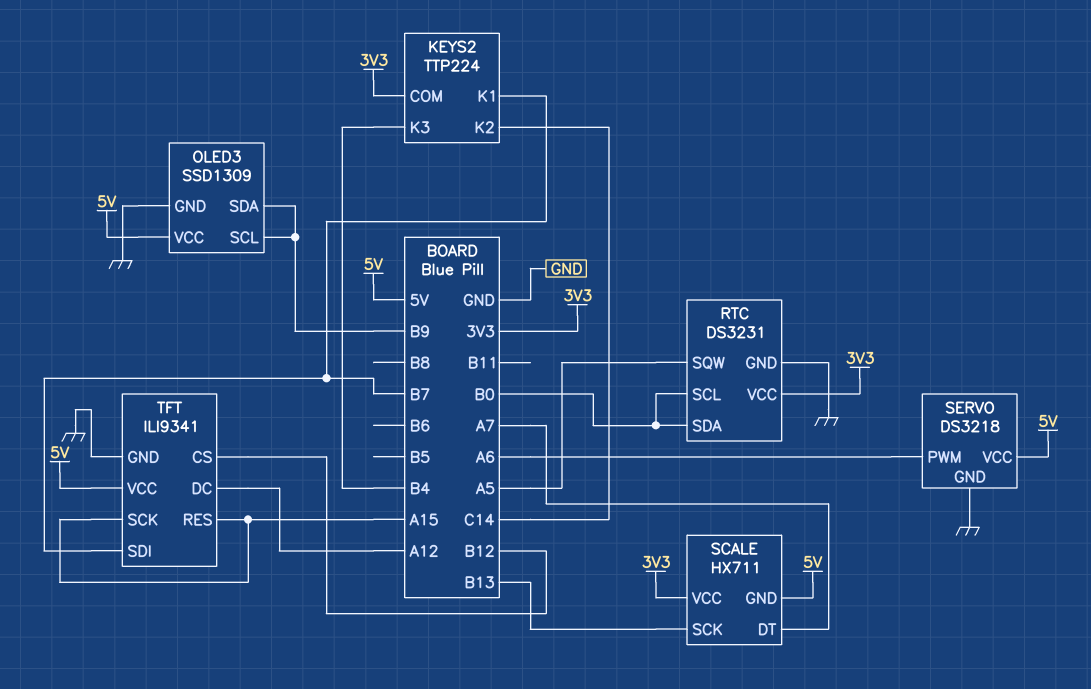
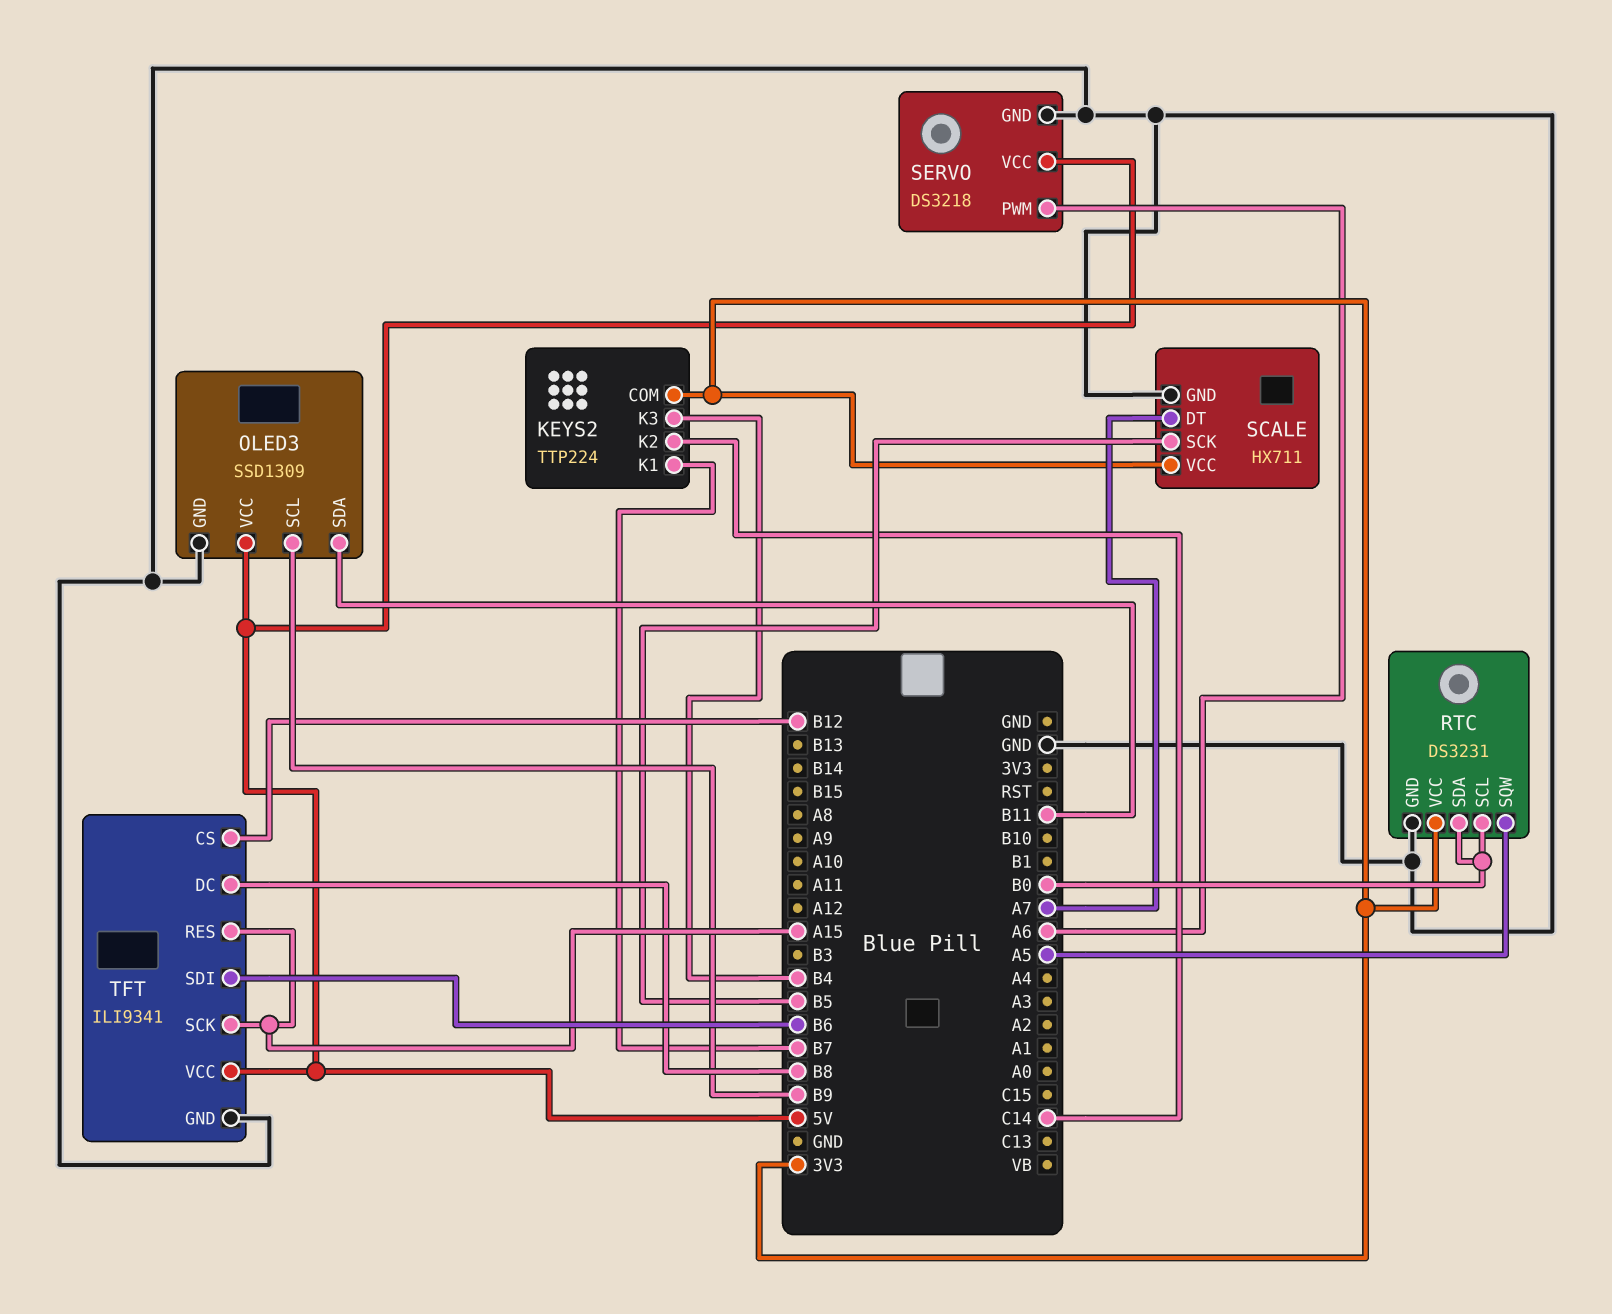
OLED3 pin SDA: B9 -> B11
SCALE pin GND: 5V -> GND
SCALE pin SCK: B13 -> B5
TFT pin DC: A12 -> B8
TFT pin SDI: B7 -> B6

